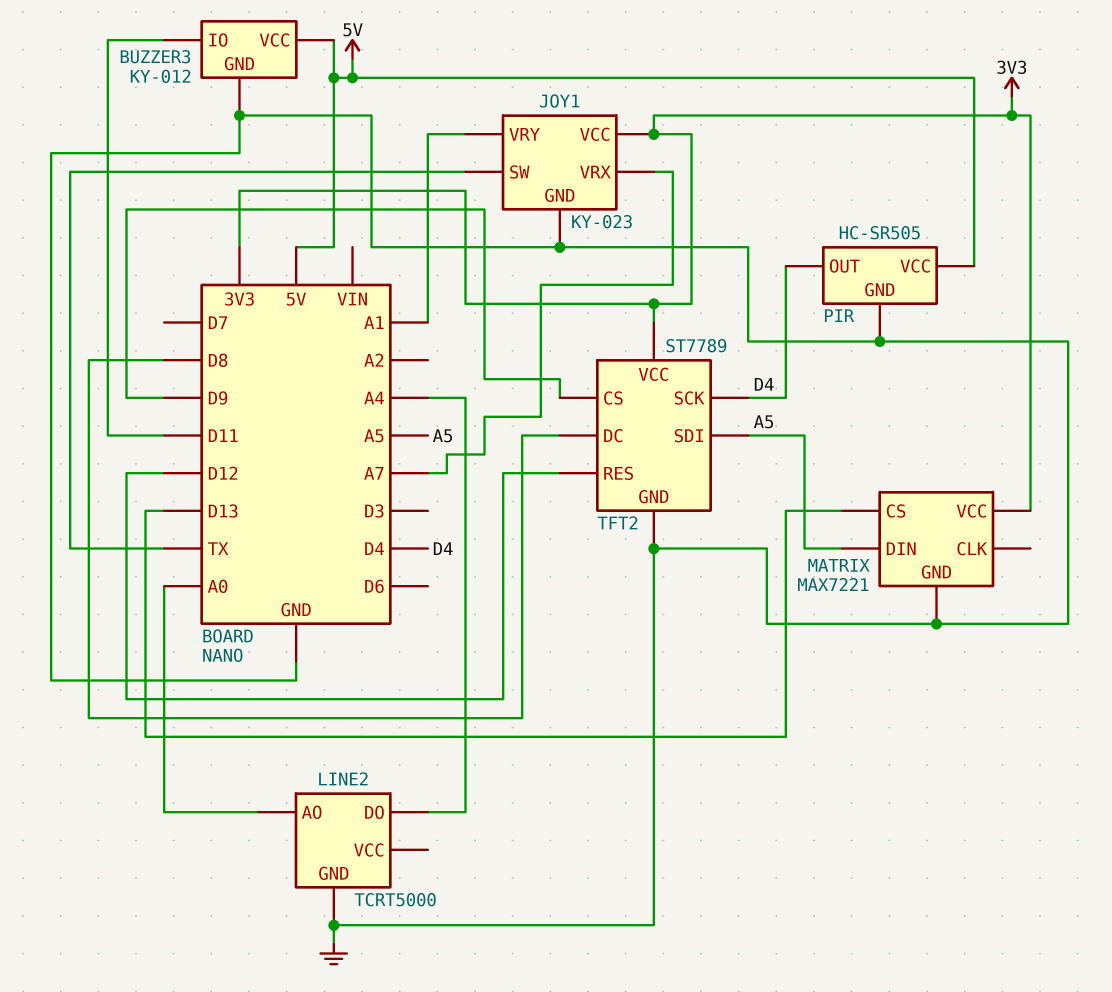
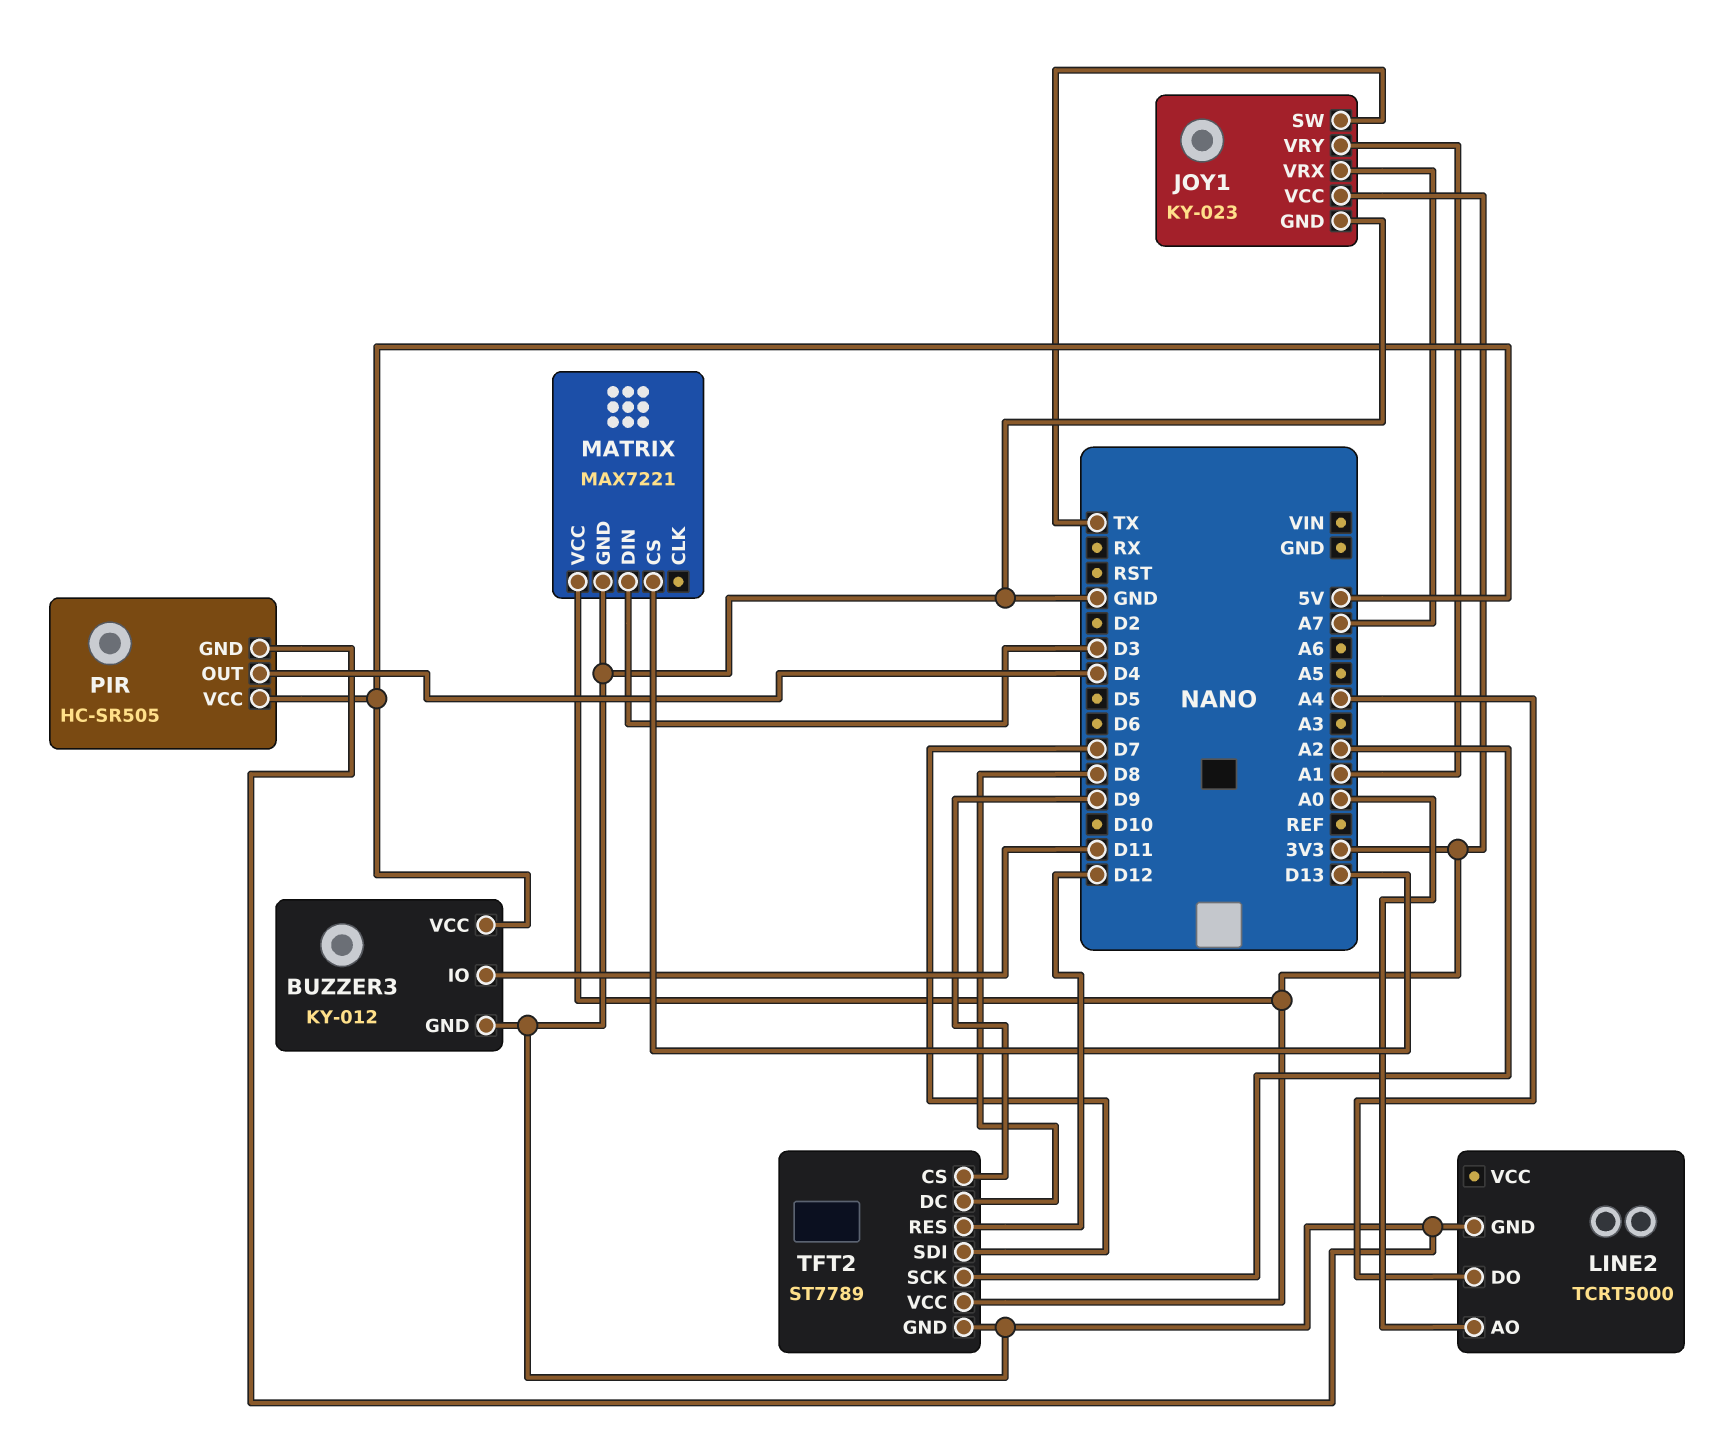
MATRIX pin DIN: A5 -> D3
TFT2 pin SCK: D4 -> A2
TFT2 pin SDI: A5 -> D7

